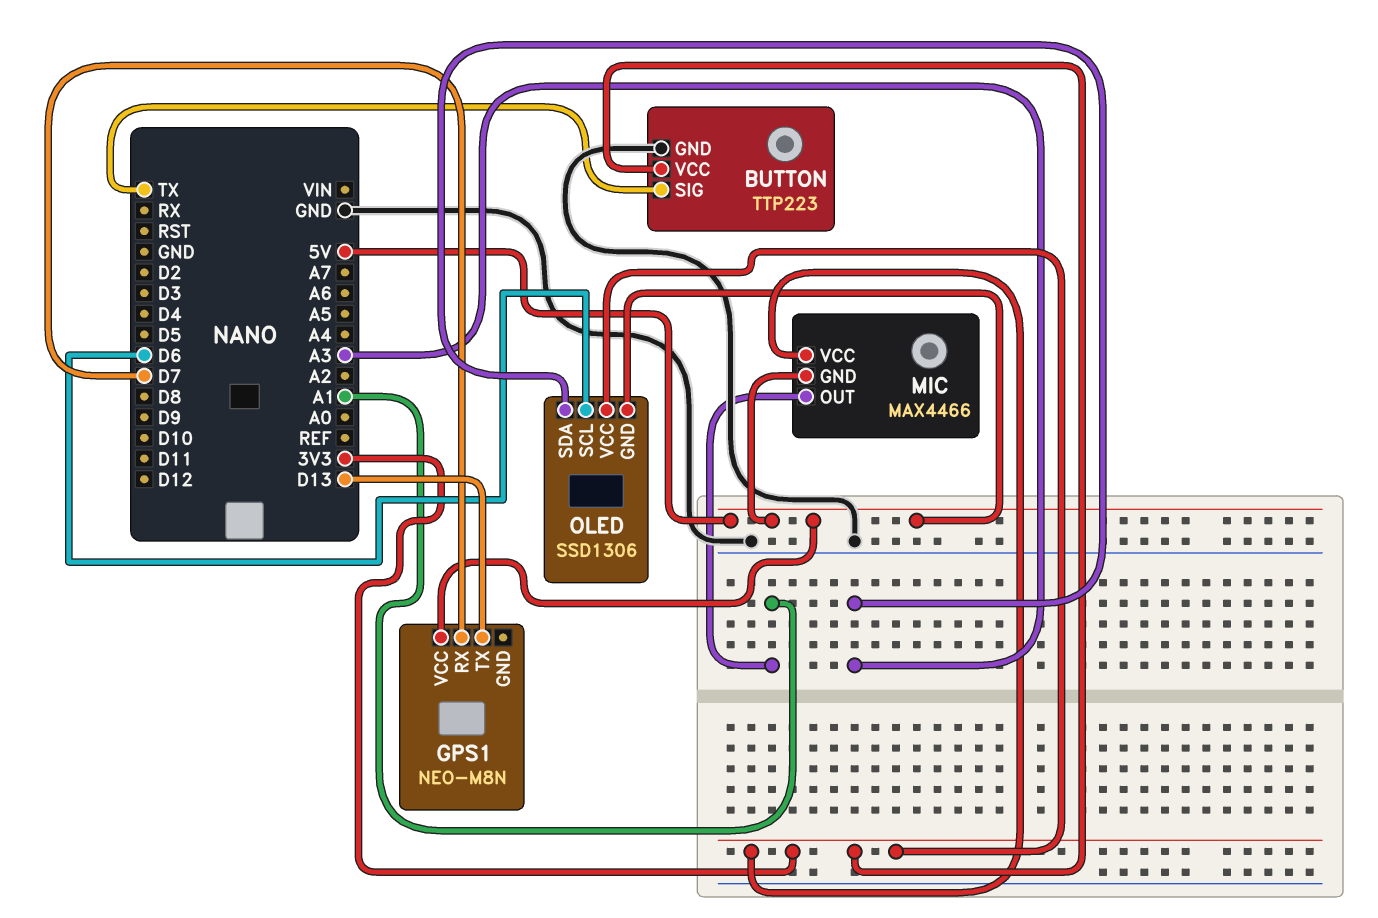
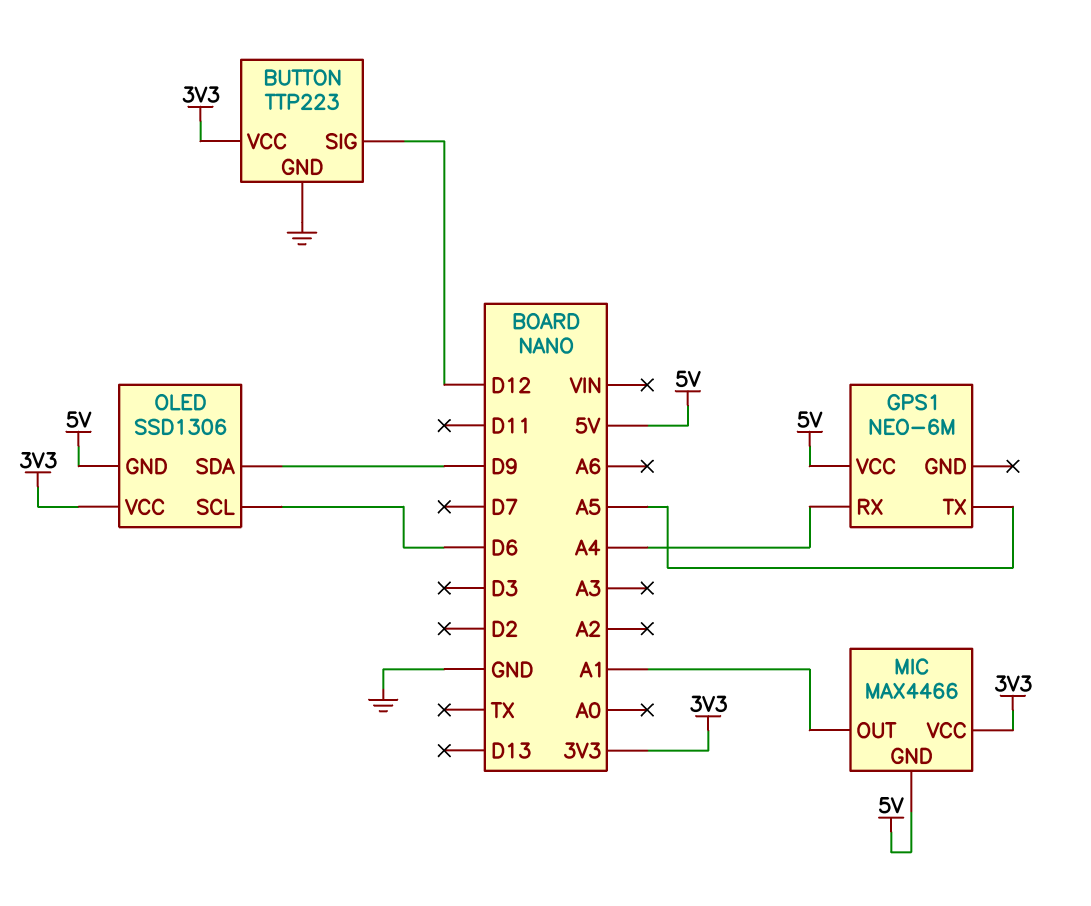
BUTTON pin SIG: TX -> D12
GPS1: NEO-M8N -> NEO-6M
GPS1 pin RX: D7 -> A4
GPS1 pin TX: D13 -> A5
OLED pin SDA: A3 -> D9

